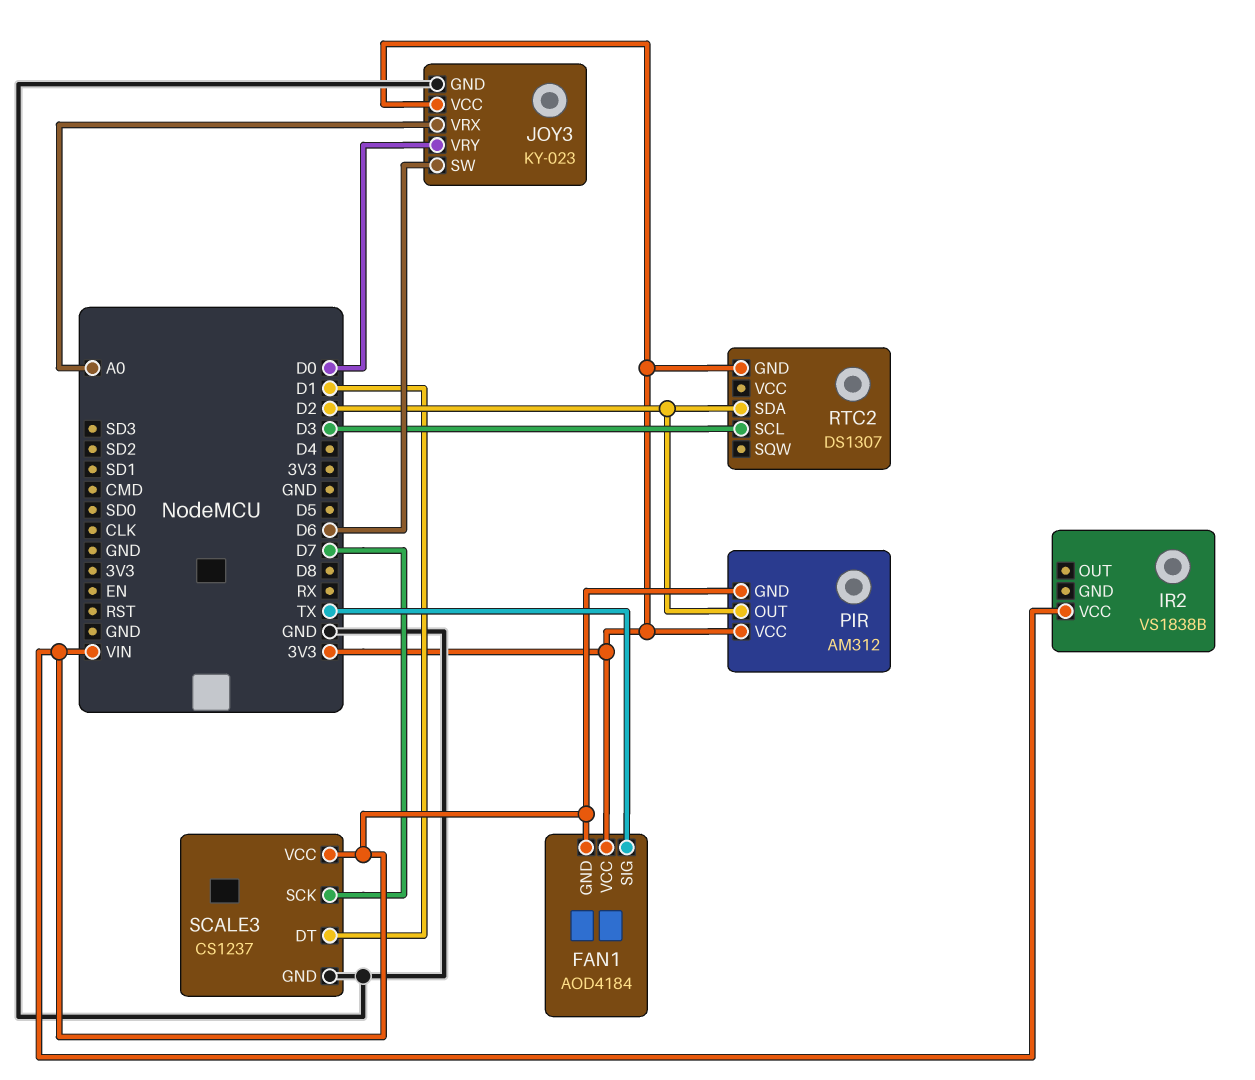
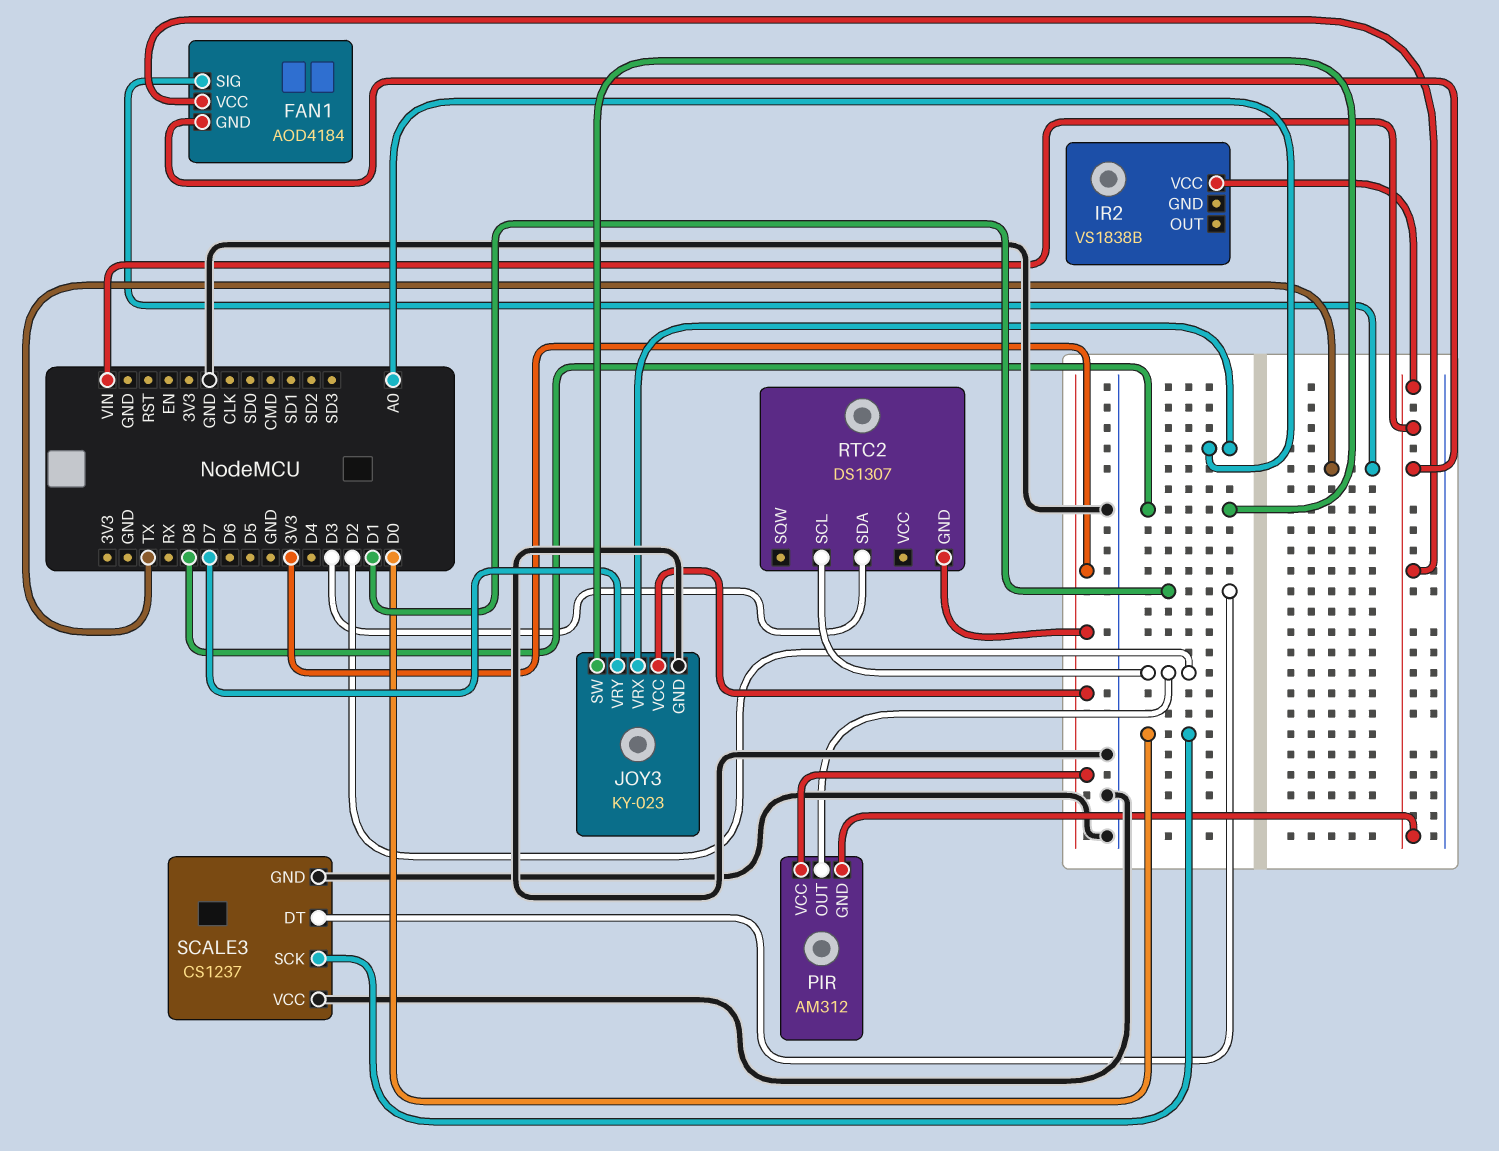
FAN1 pin VCC: 3V3 -> VIN
JOY3 pin SW: D6 -> D8
JOY3 pin VRY: D0 -> D7
RTC2 pin SCL: D3 -> D2
RTC2 pin SDA: D2 -> D3
SCALE3 pin SCK: D7 -> D0
SCALE3 pin VCC: VIN -> GND

